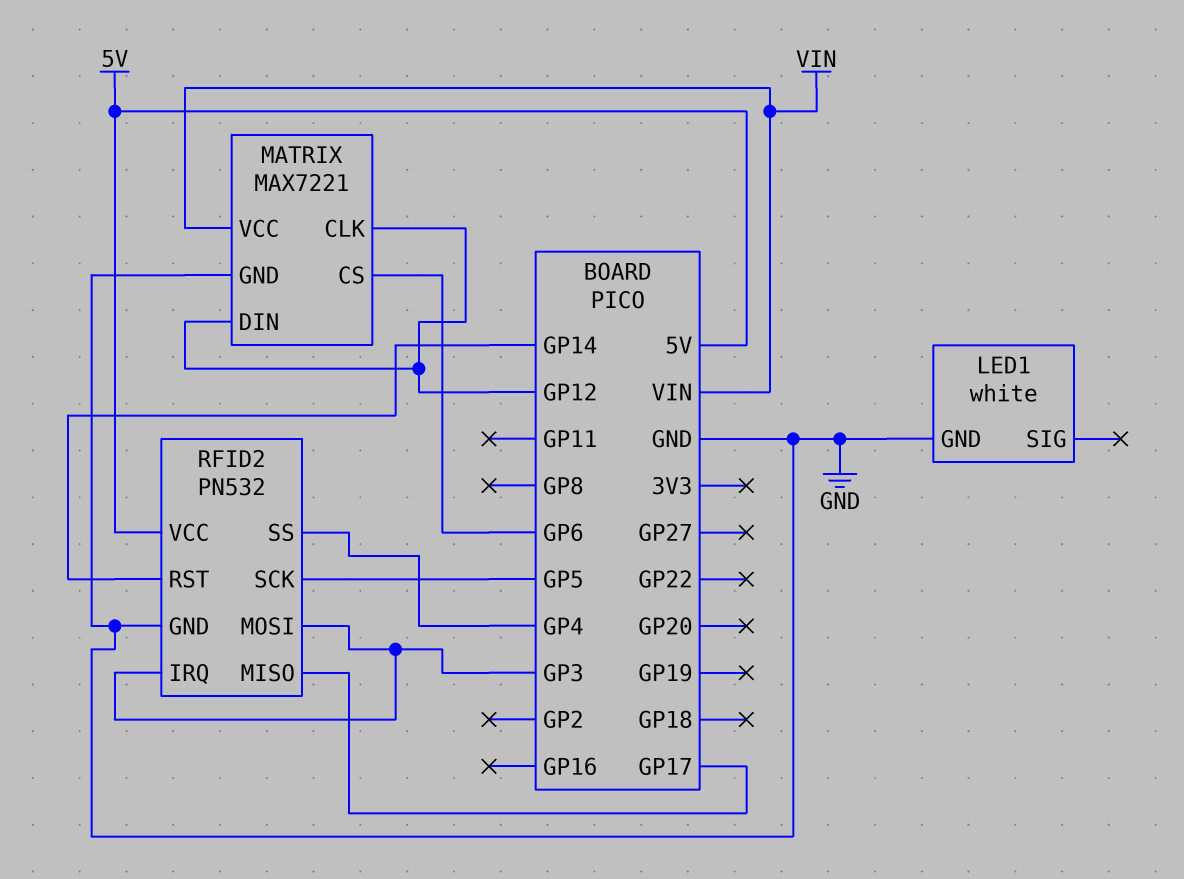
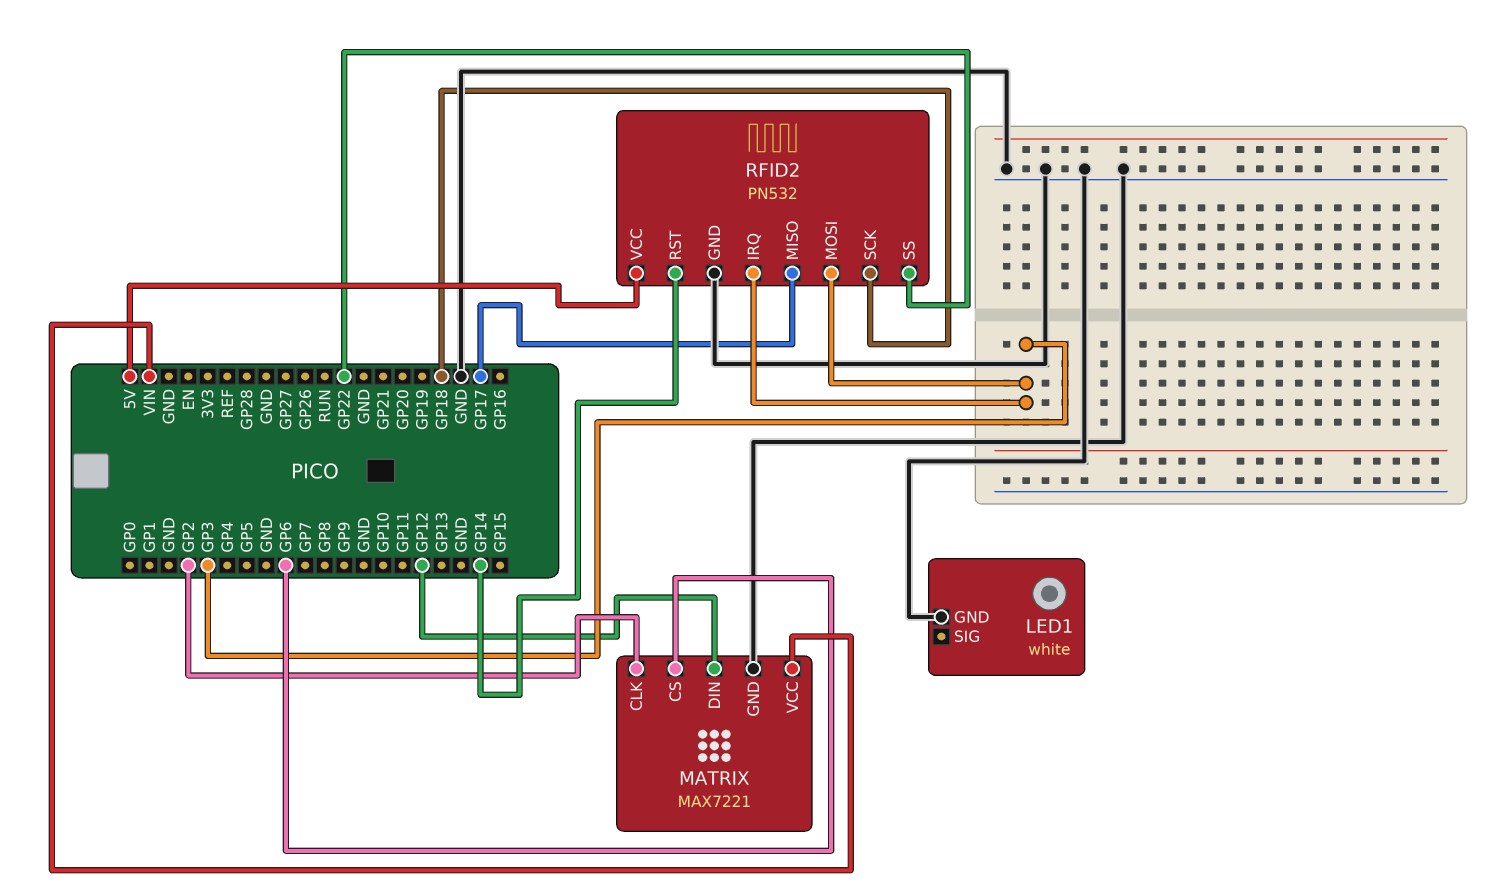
MATRIX pin CLK: GP12 -> GP2
RFID2 pin SCK: GP5 -> GP18
RFID2 pin SS: GP4 -> GP22

